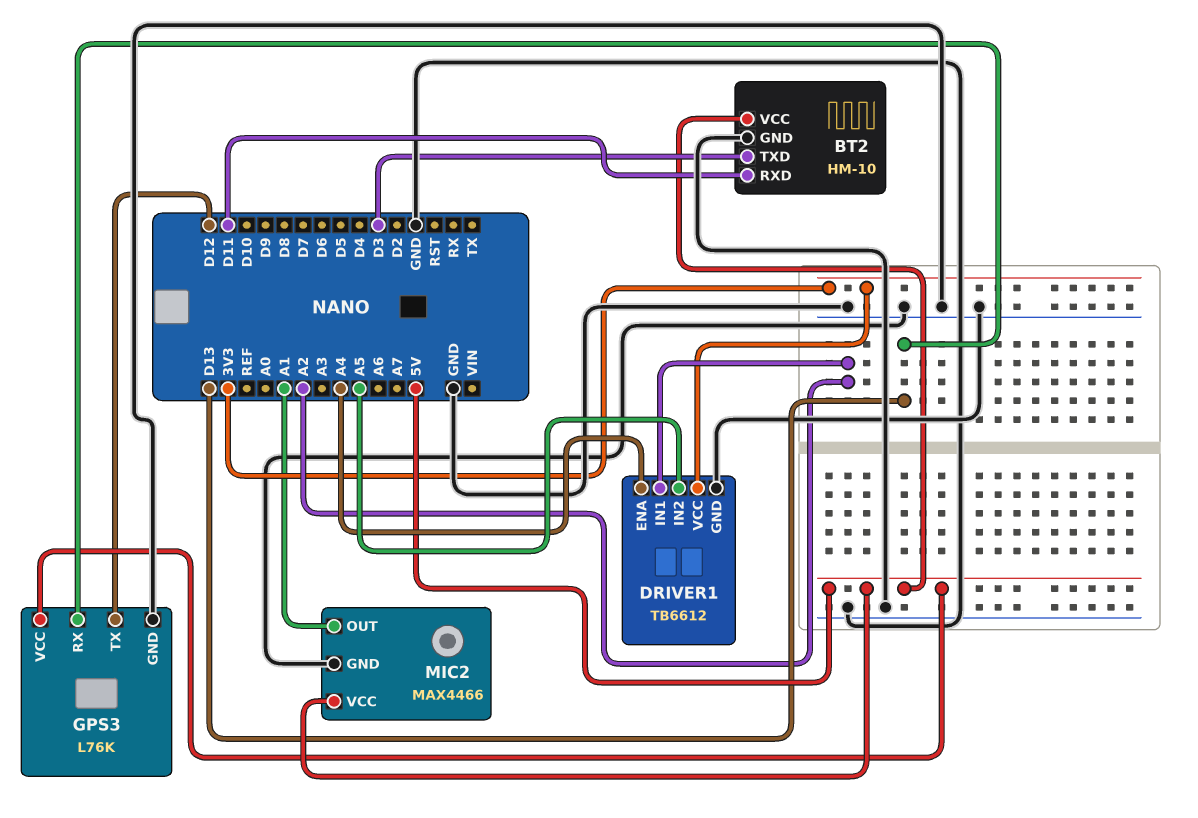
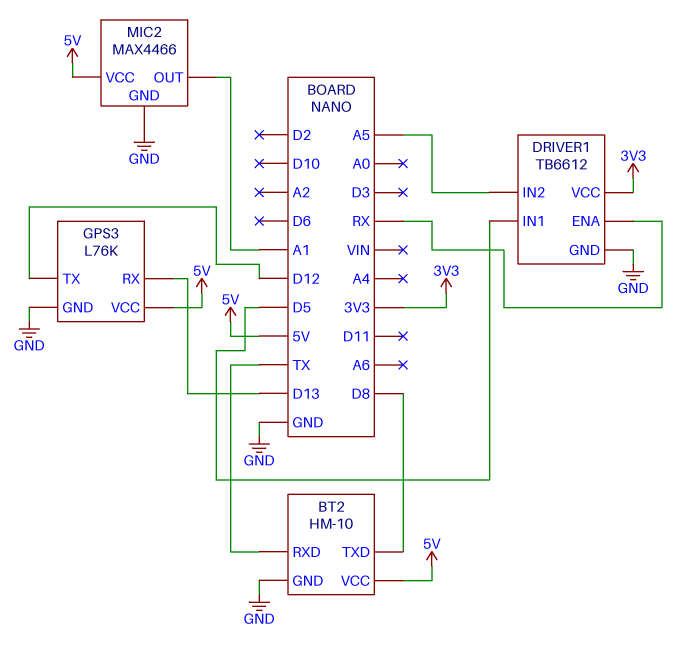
BT2 pin RXD: D11 -> TX
BT2 pin TXD: D3 -> D8
DRIVER1 pin ENA: A4 -> RX
DRIVER1 pin IN1: A2 -> D5

